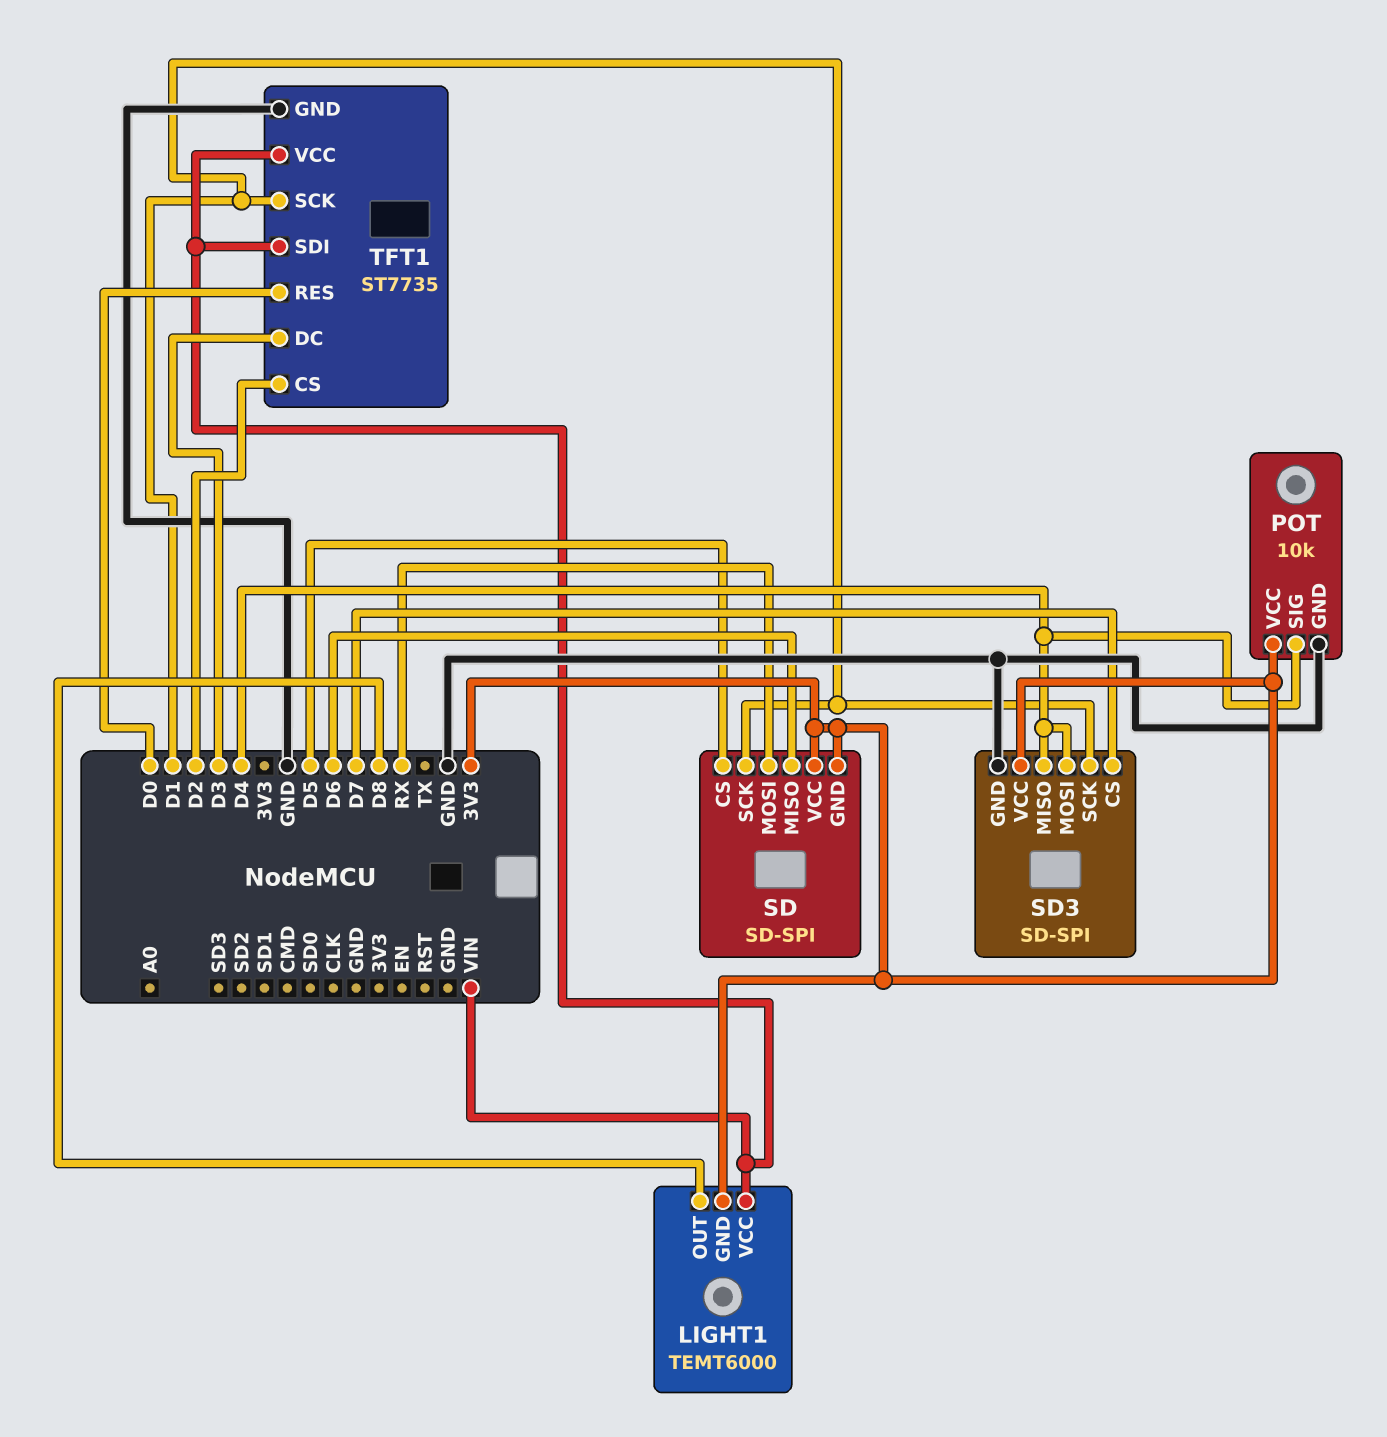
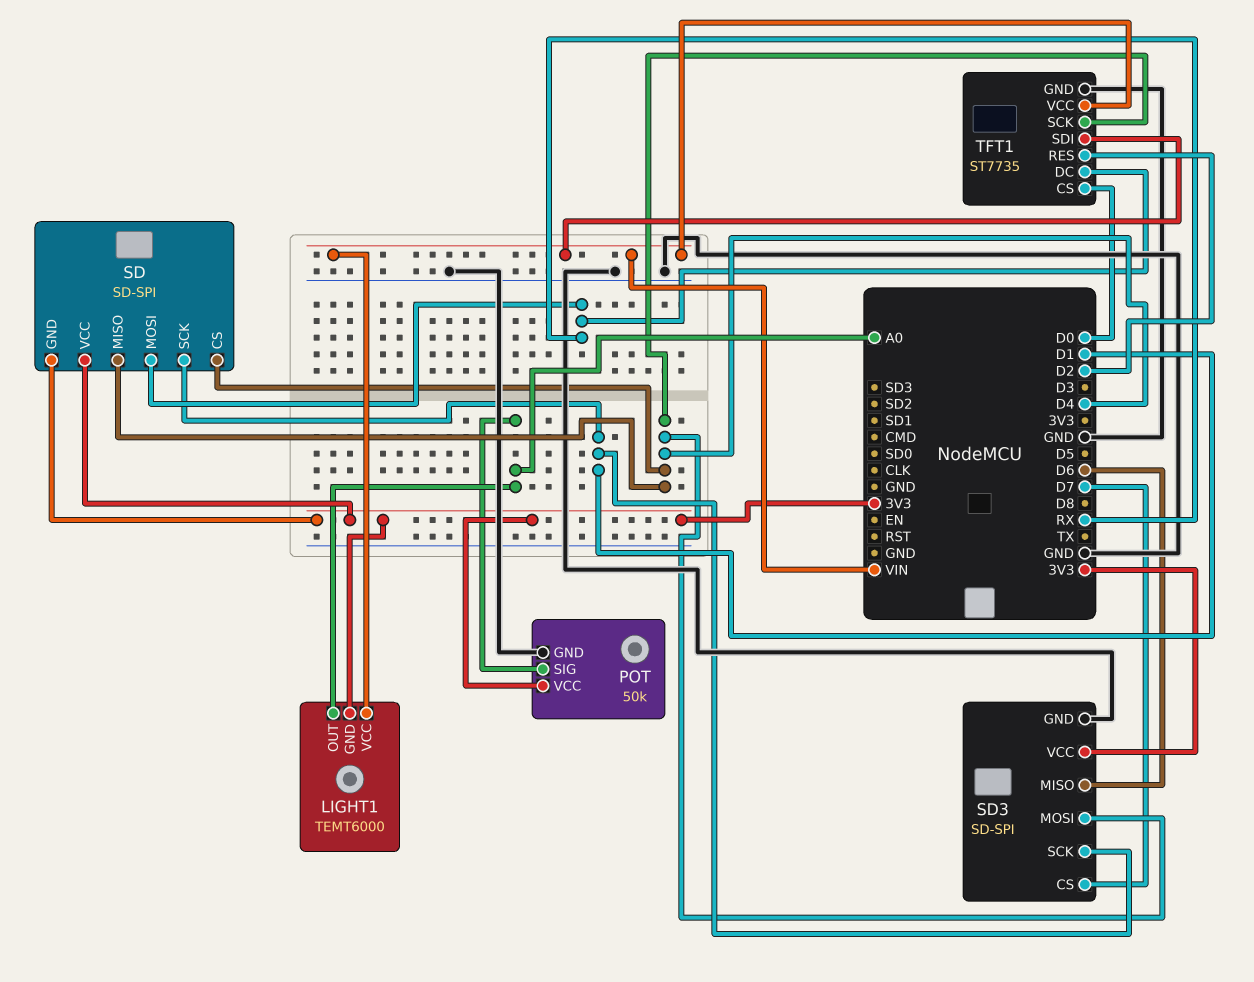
LIGHT1 pin OUT: D8 -> A0
POT: 10k -> 50k
POT pin SIG: D4 -> A0
SD pin CS: D5 -> D4
SD pin MISO: D6 -> D4
SD3 pin MISO: D4 -> D6
TFT1 pin CS: D2 -> D0
TFT1 pin DC: D3 -> RX
TFT1 pin RES: D0 -> D2
TFT1 pin SCK: D1 -> D4

